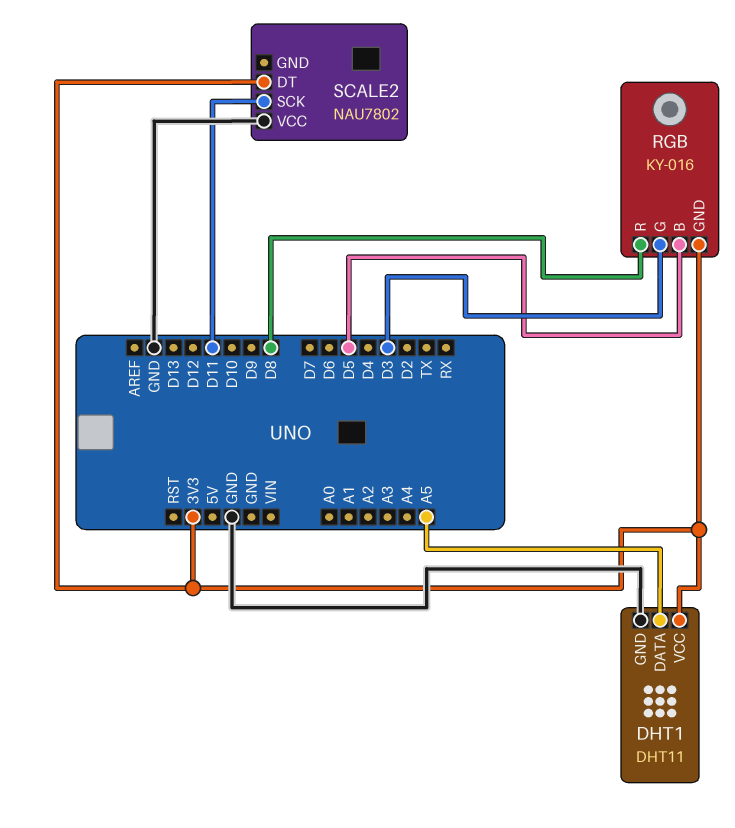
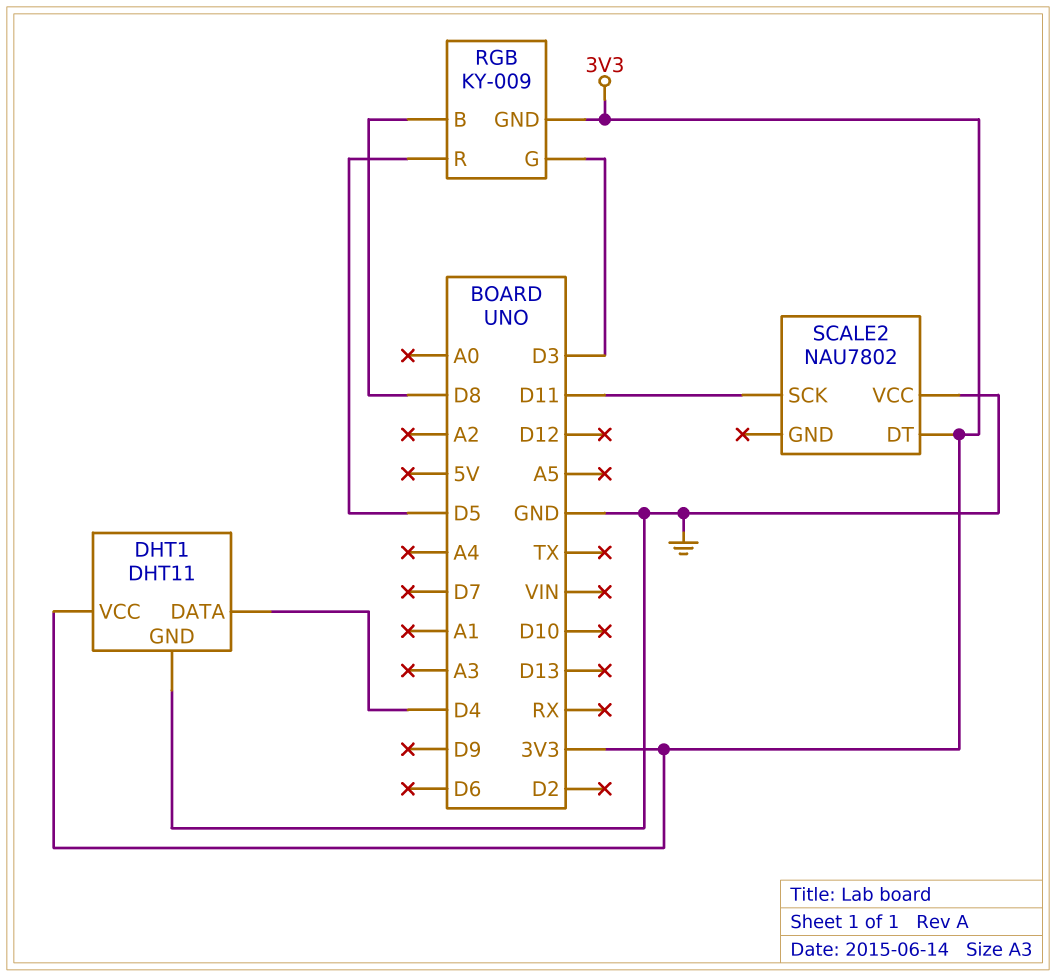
DHT1 pin DATA: A5 -> D4
RGB: KY-016 -> KY-009
RGB pin B: D5 -> D8
RGB pin R: D8 -> D5

